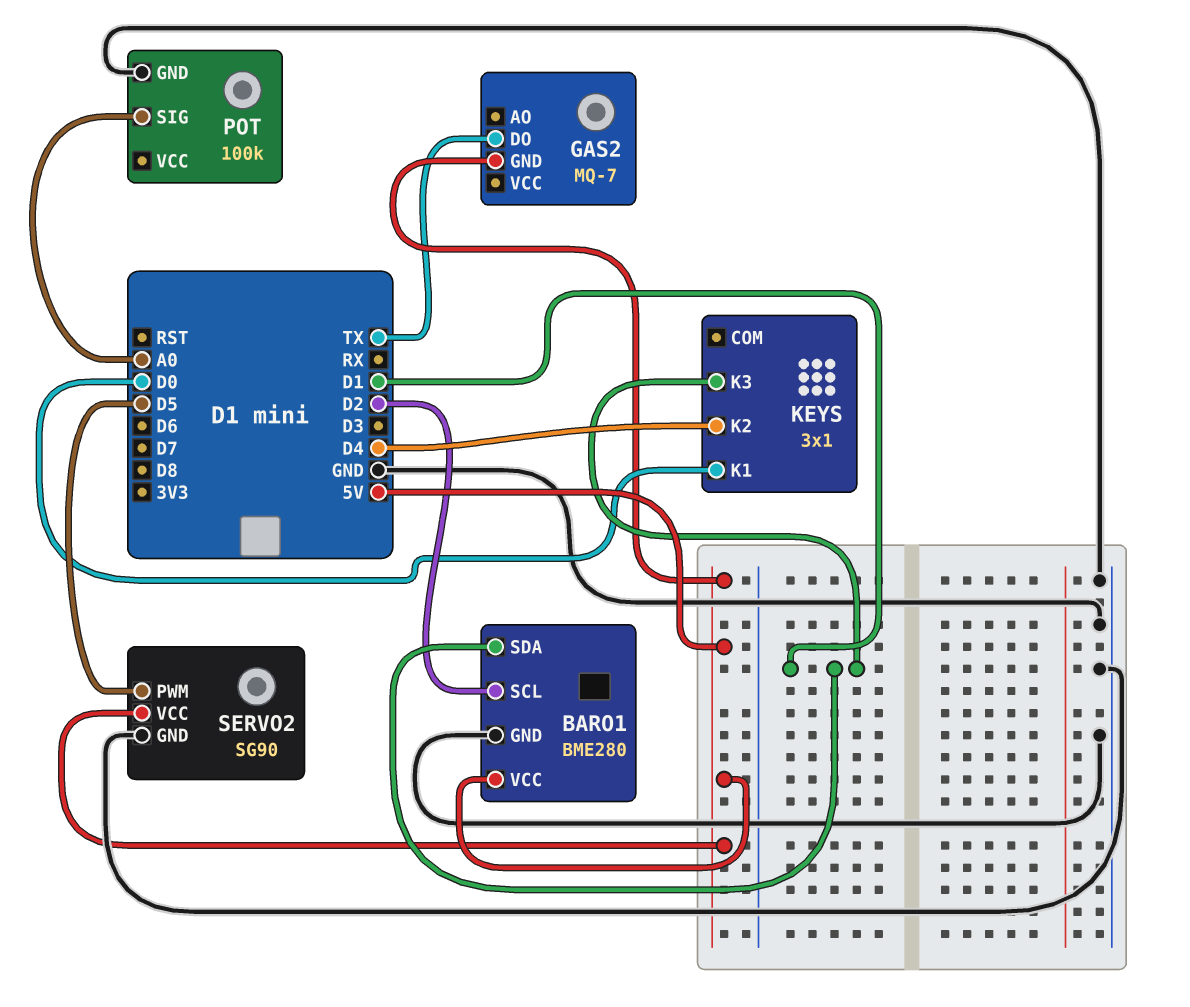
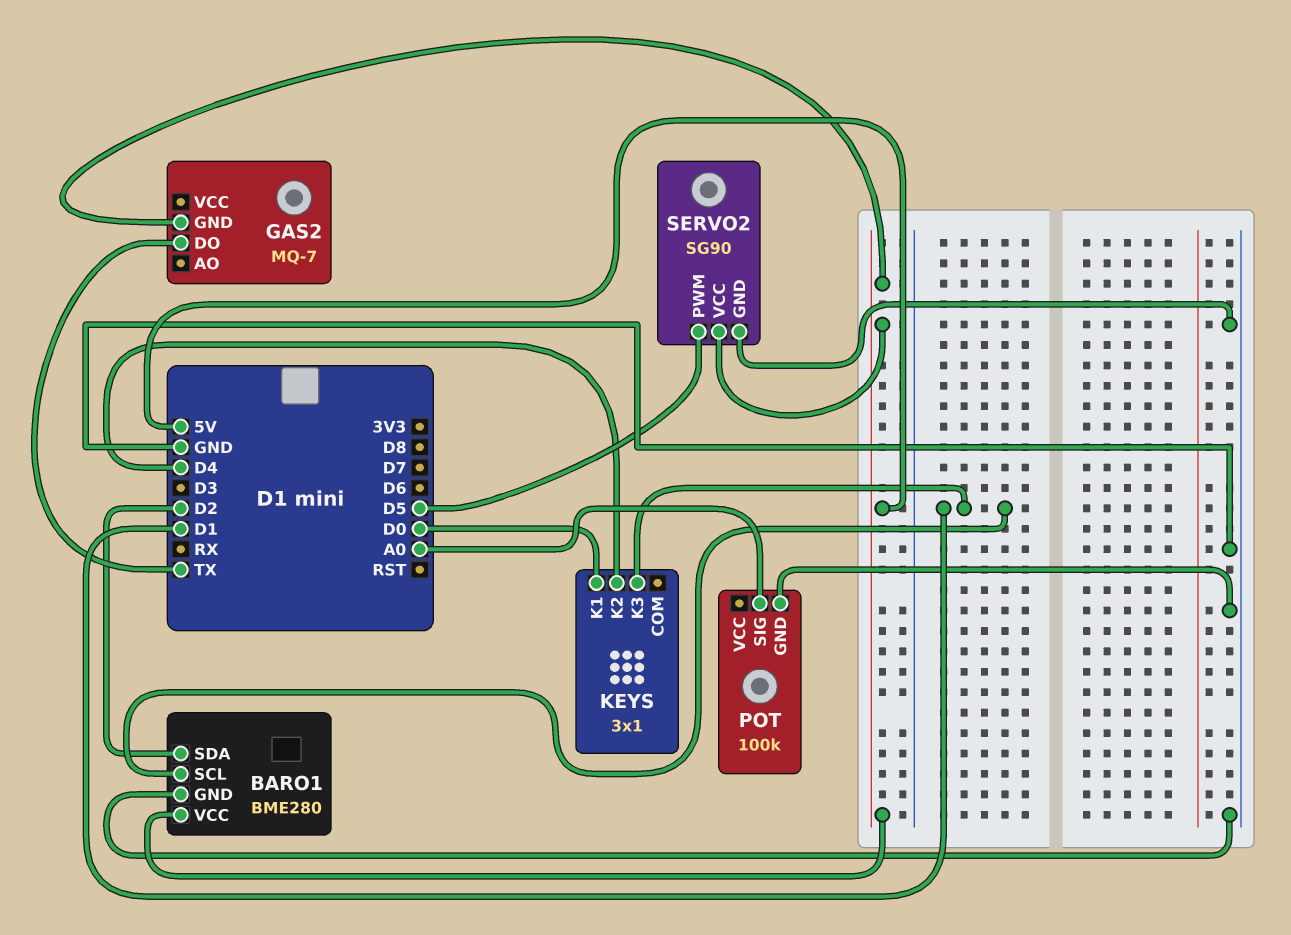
BARO1 pin SCL: D2 -> D1
BARO1 pin SDA: D1 -> D2

